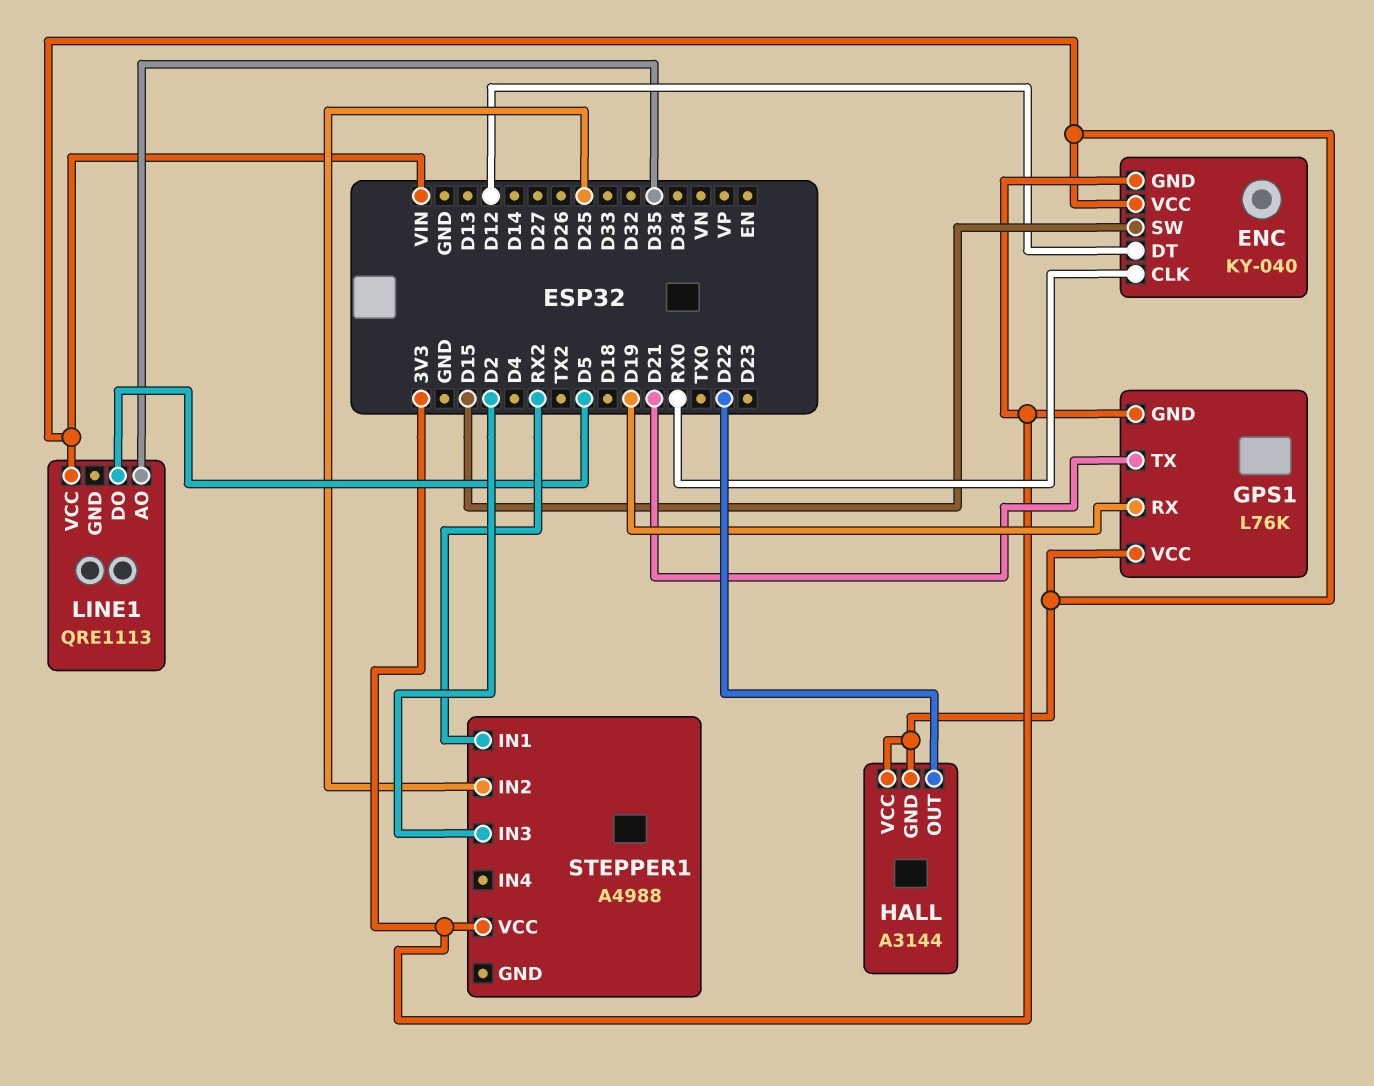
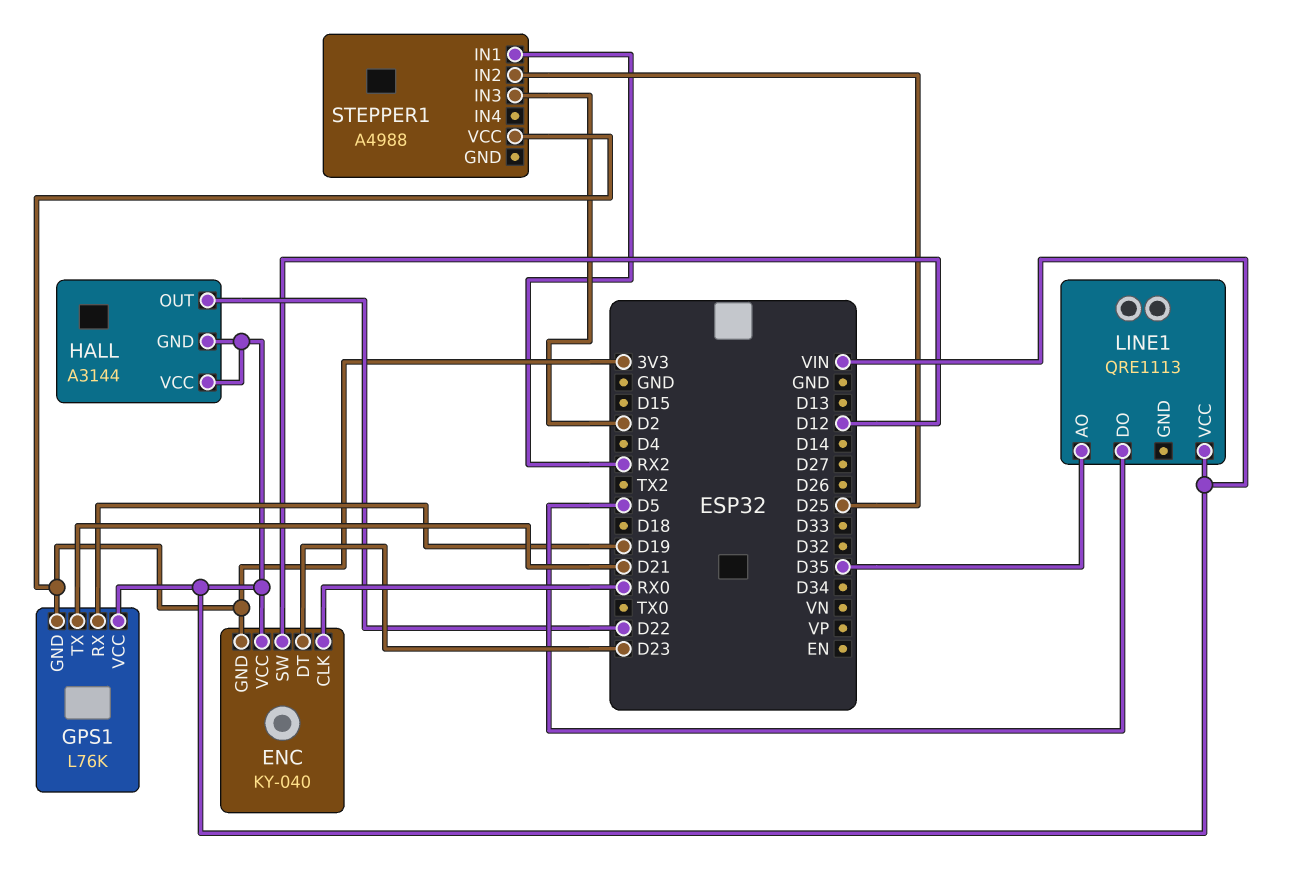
ENC pin DT: D12 -> D23
ENC pin SW: D15 -> D12

